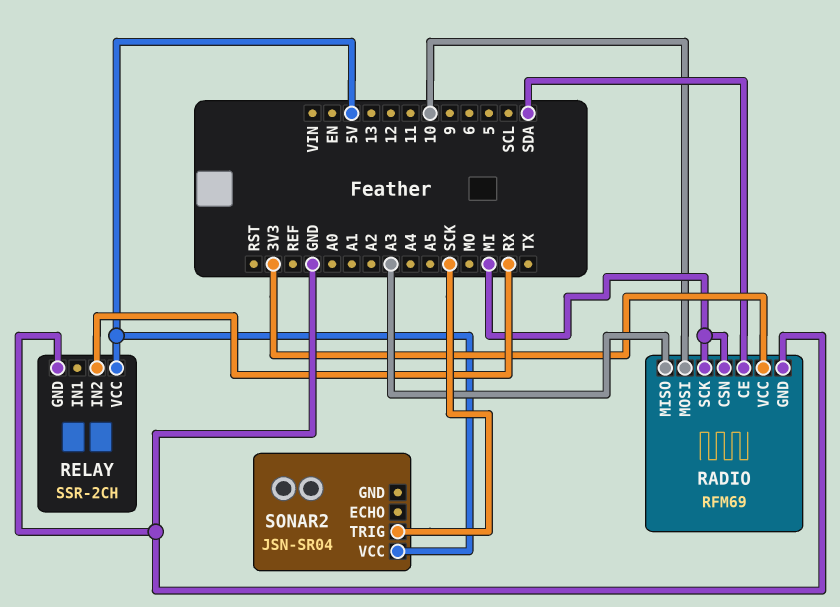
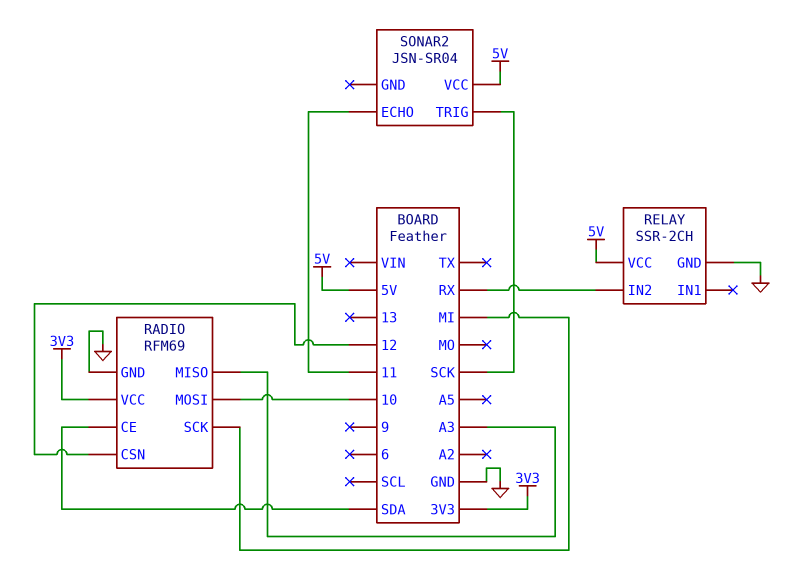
RADIO pin CSN: MI -> 12
SONAR2 pin ECHO: none -> 11

